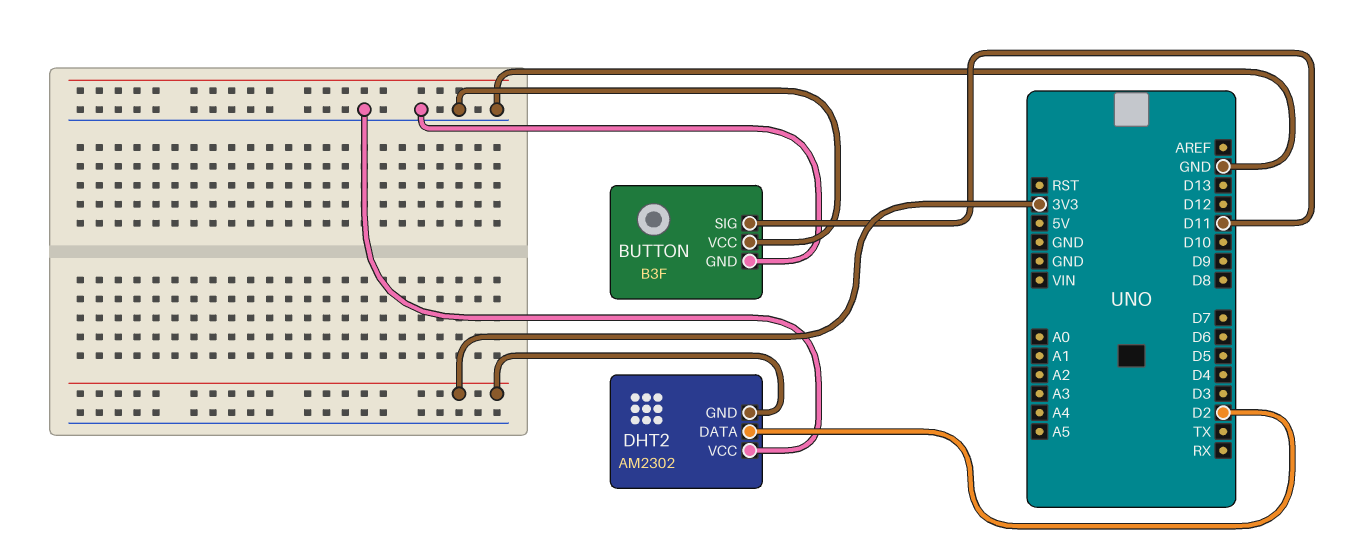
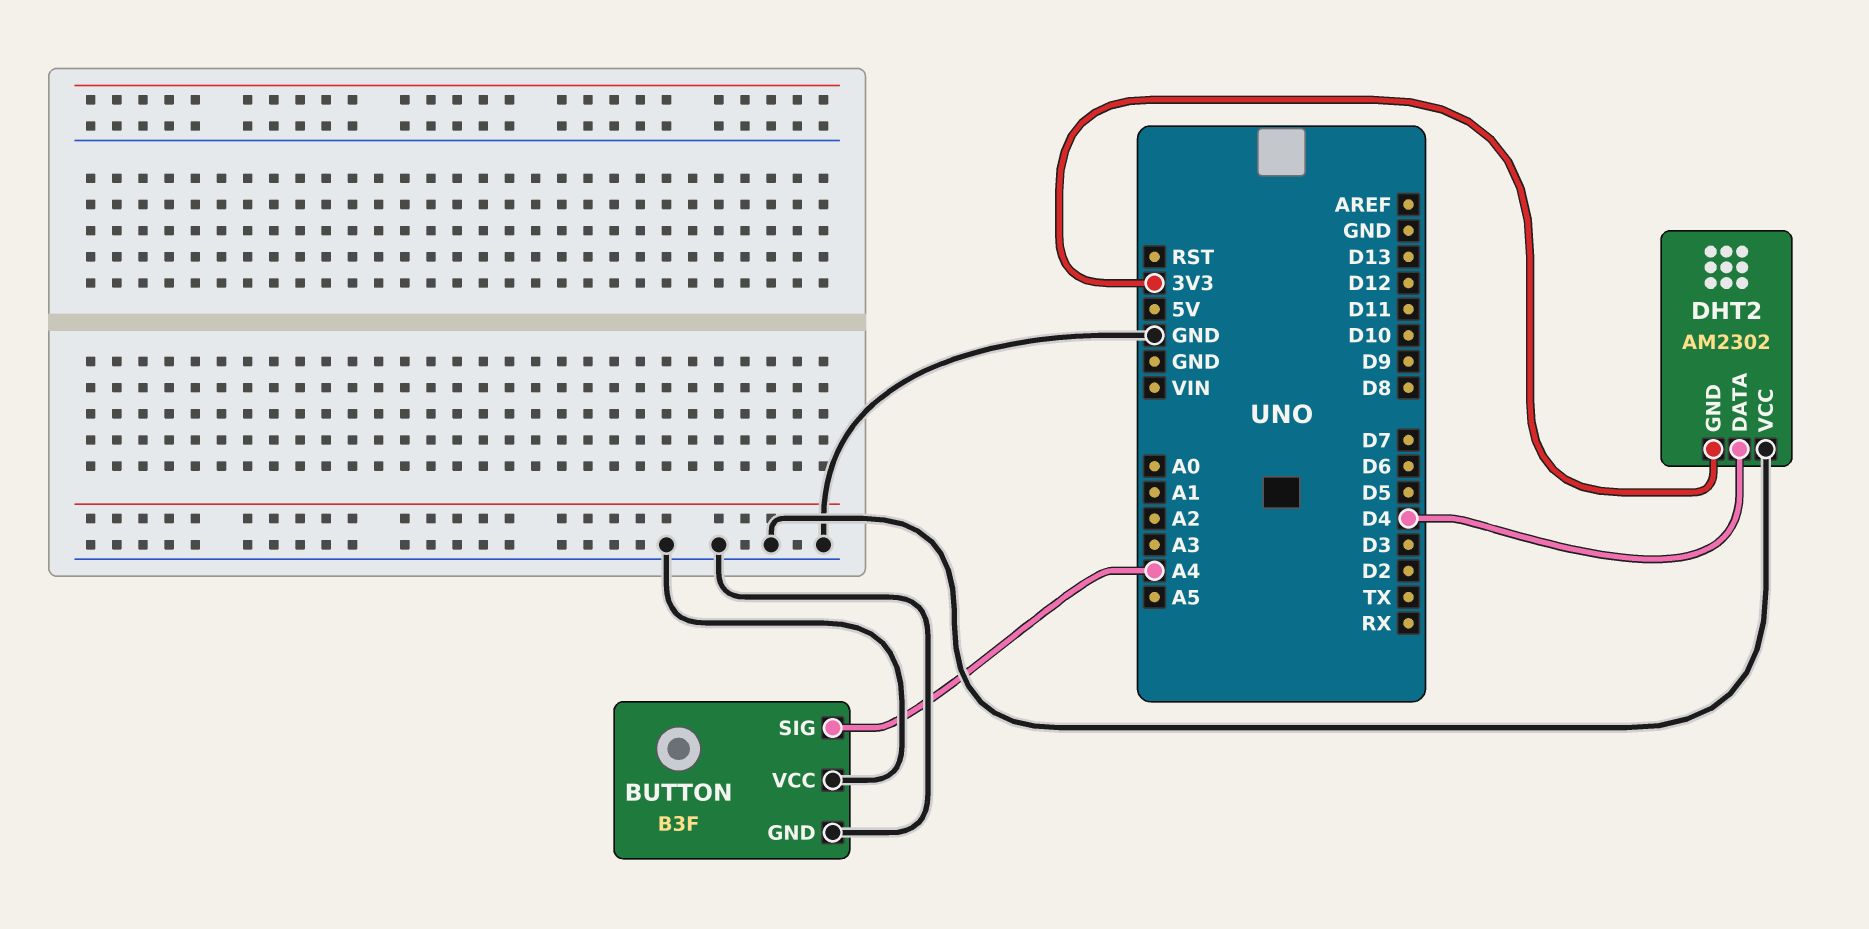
BUTTON pin SIG: D11 -> A4
DHT2 pin DATA: D2 -> D4

